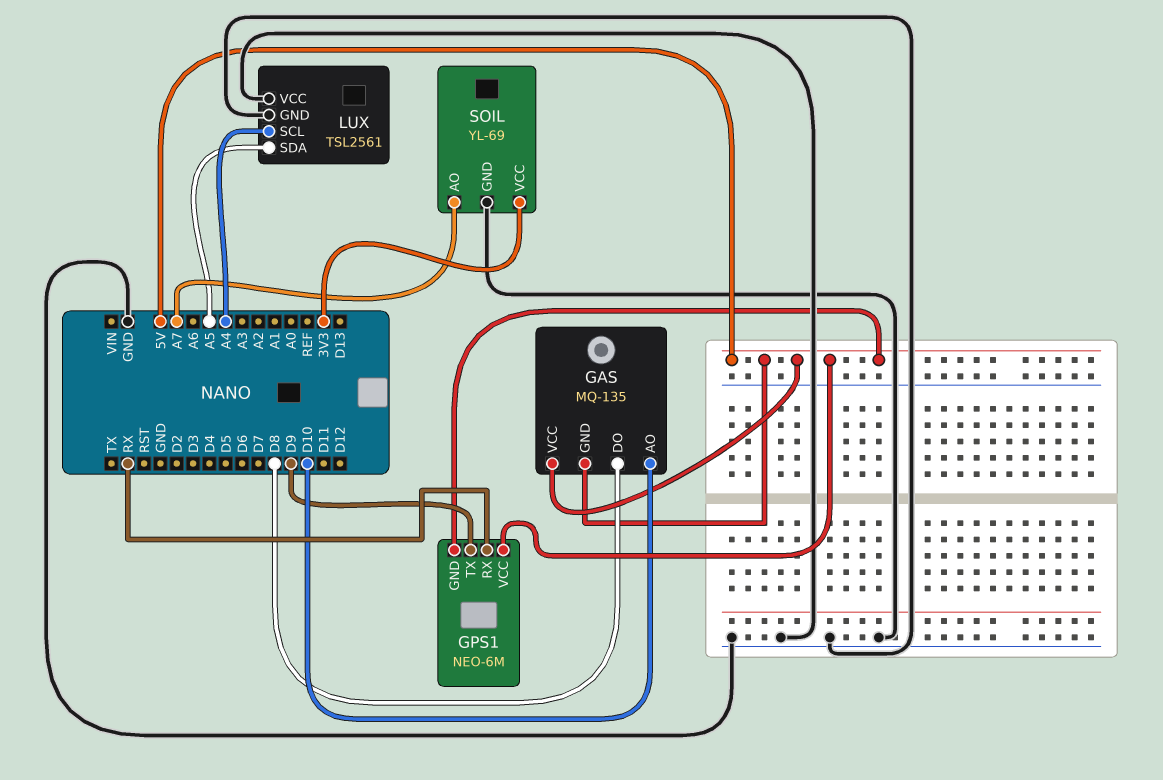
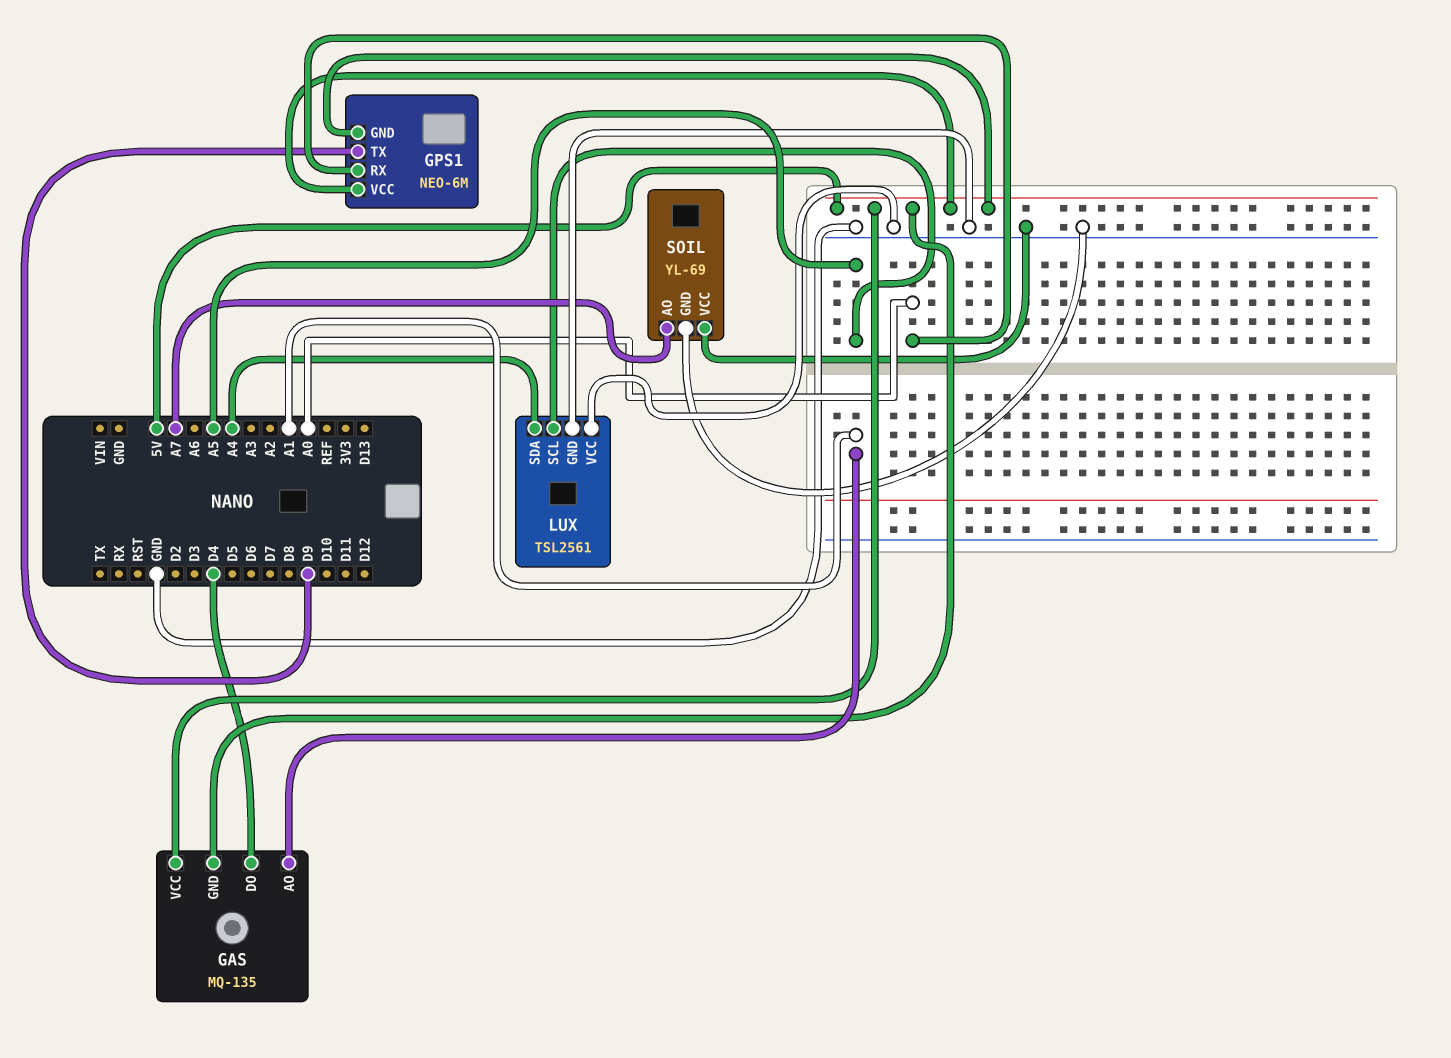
GAS pin AO: D10 -> A1
GAS pin DO: D8 -> D4
GPS1 pin RX: RX -> A0
LUX pin SCL: A4 -> A5
LUX pin SDA: A5 -> A4
SOIL pin VCC: 3V3 -> GND

